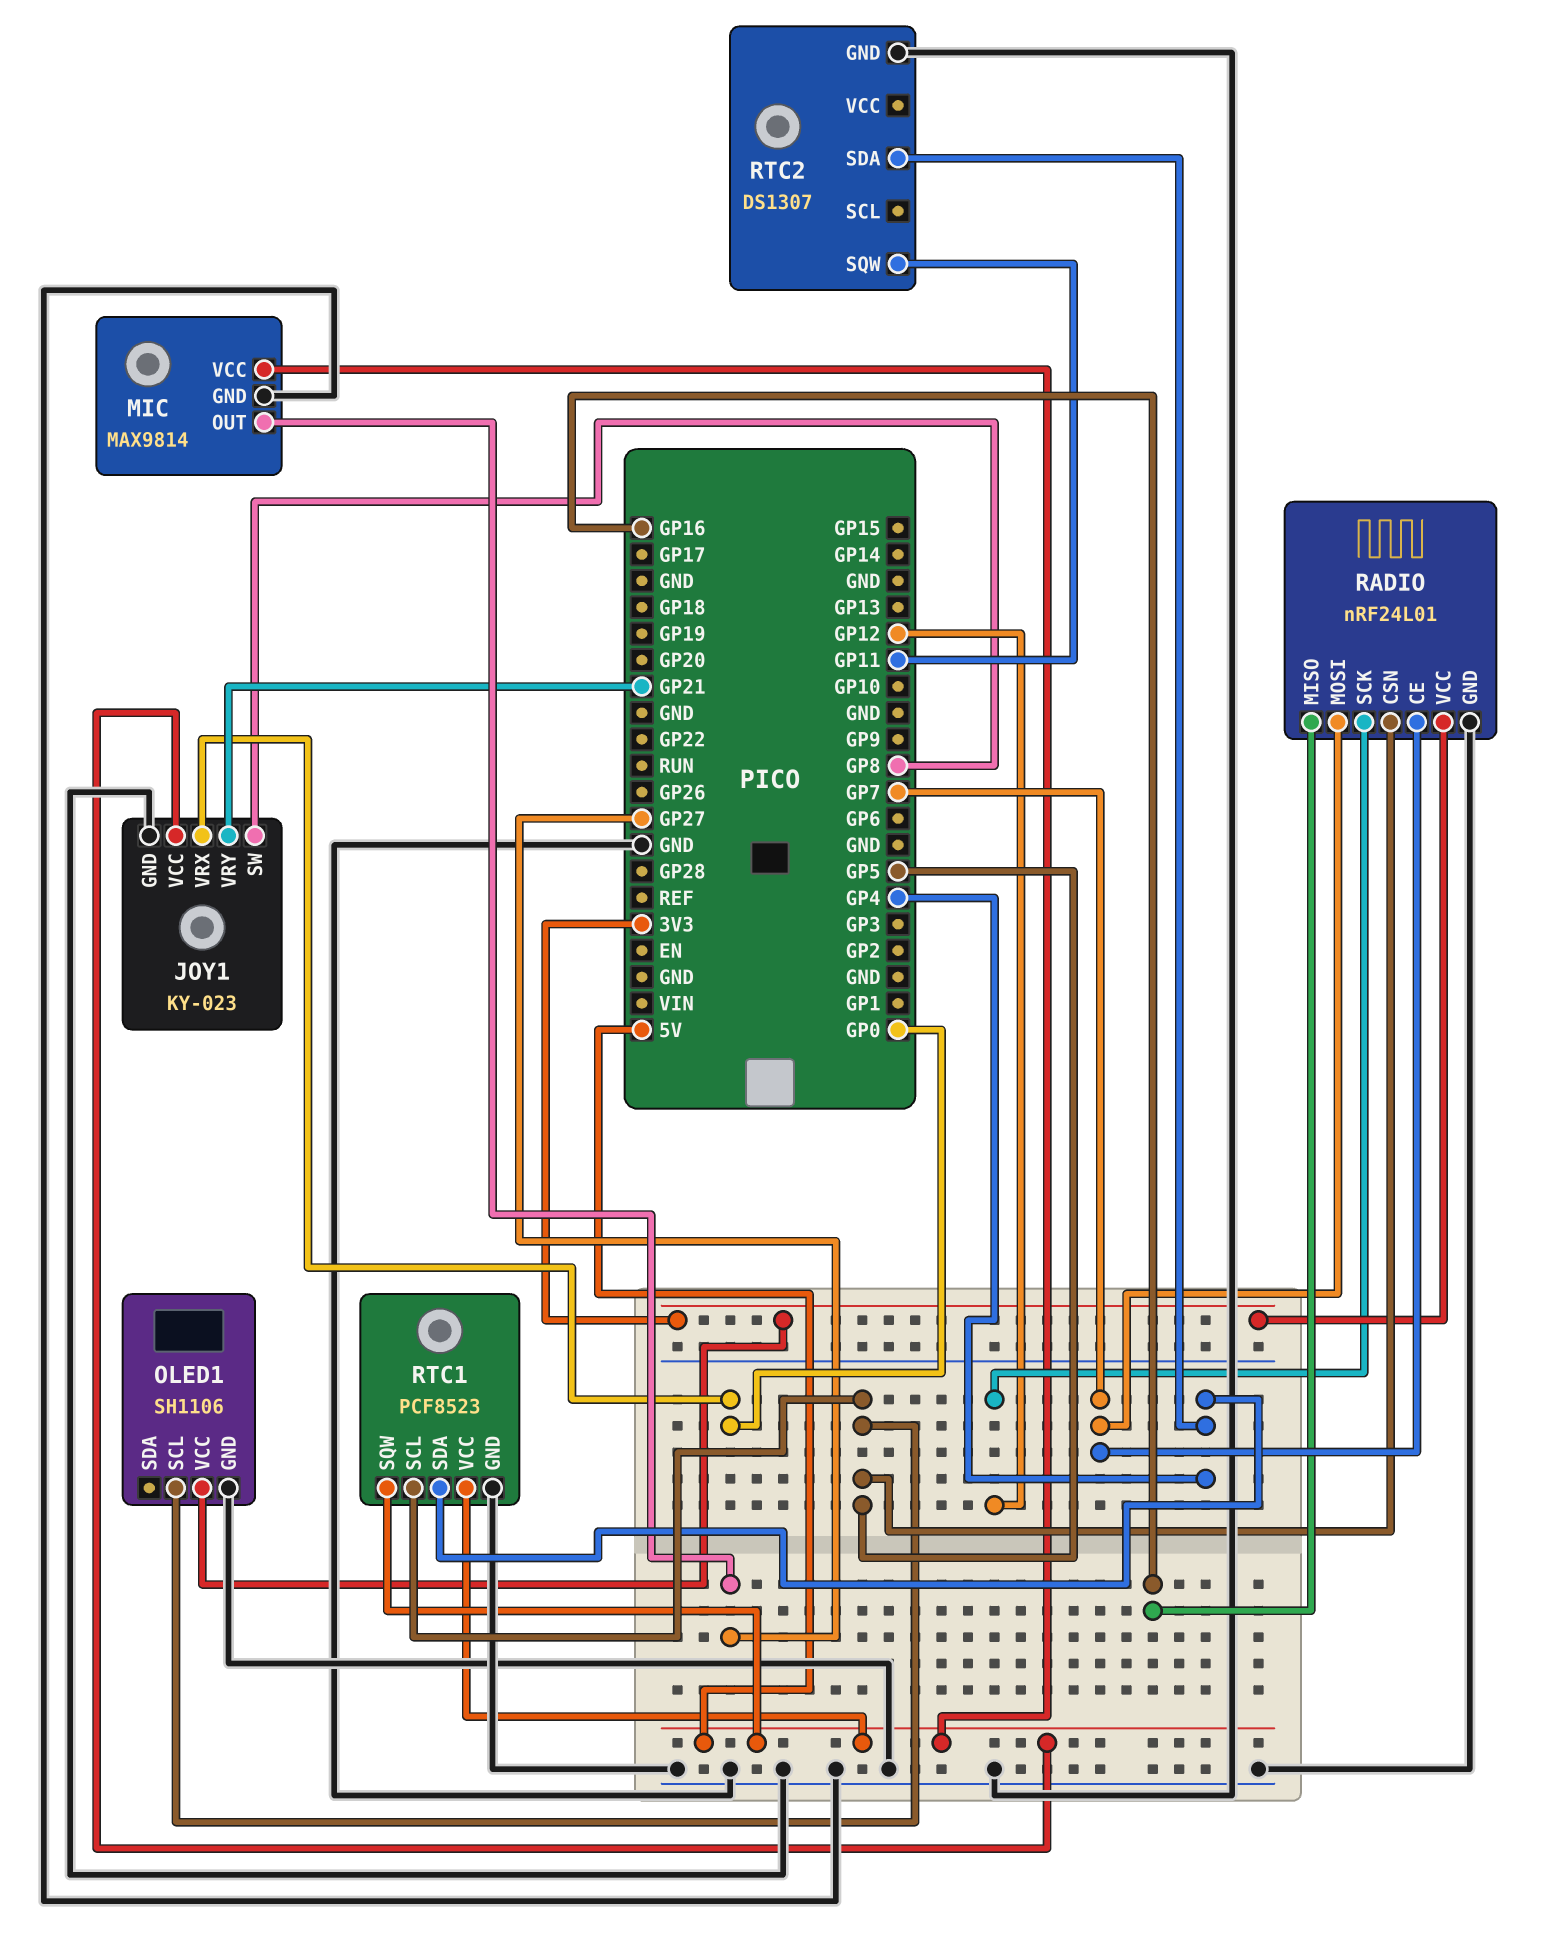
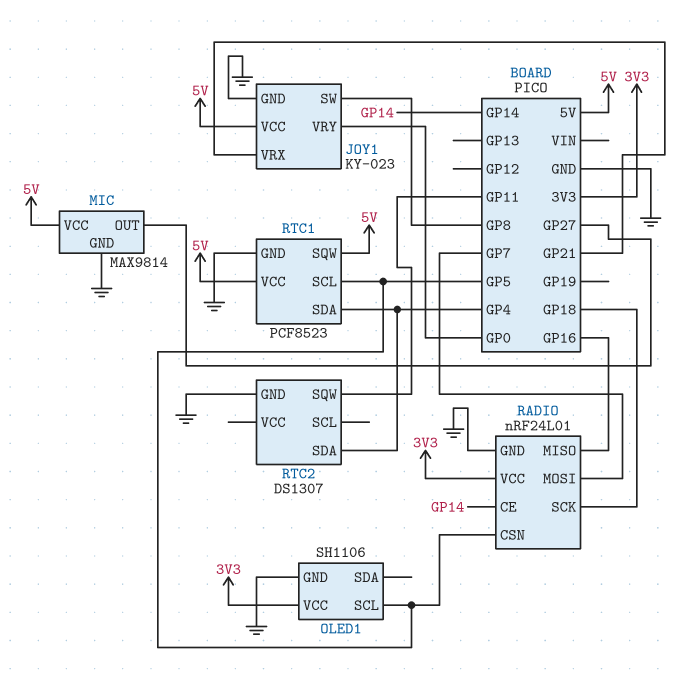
JOY1 pin VRX: GP0 -> GP21
JOY1 pin VRY: GP21 -> GP0
RADIO pin CE: GP7 -> GP14
RADIO pin SCK: GP12 -> GP18

